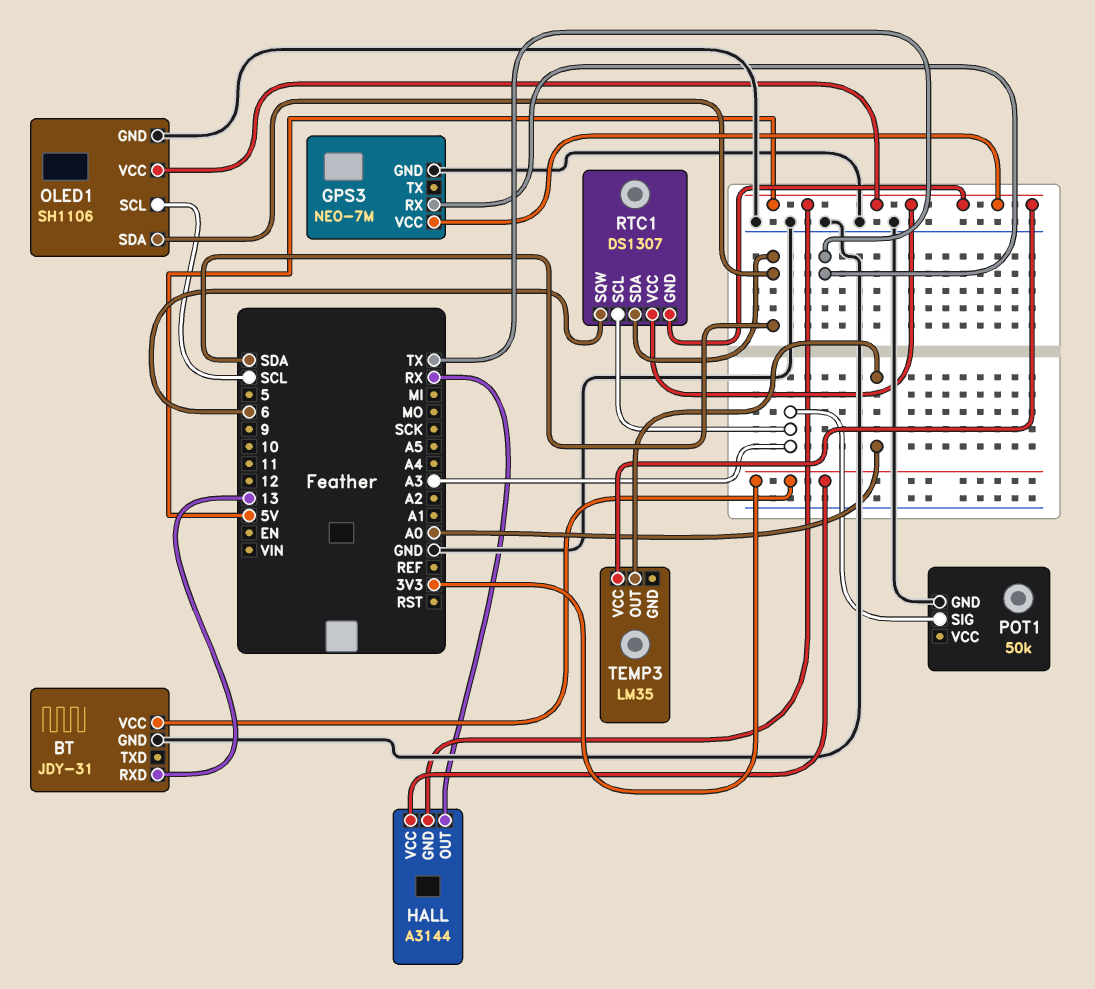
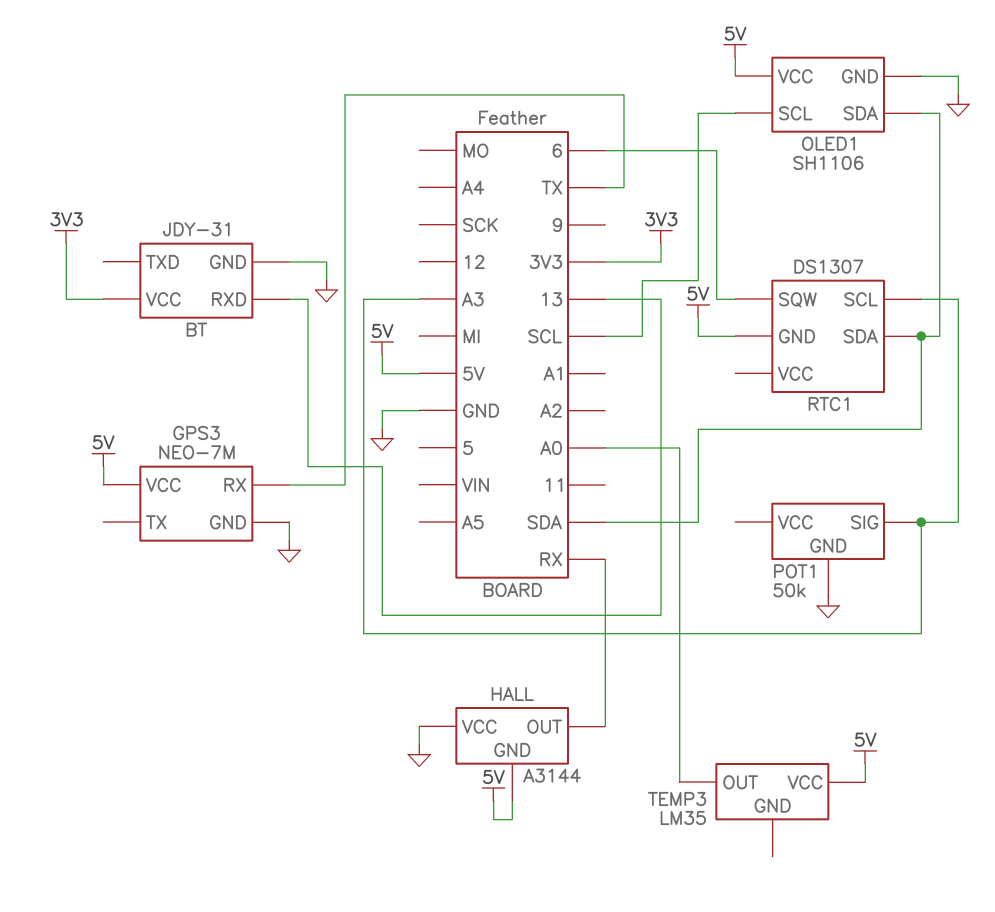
HALL pin VCC: 3V3 -> GND
RTC1 pin VCC: 5V -> none

